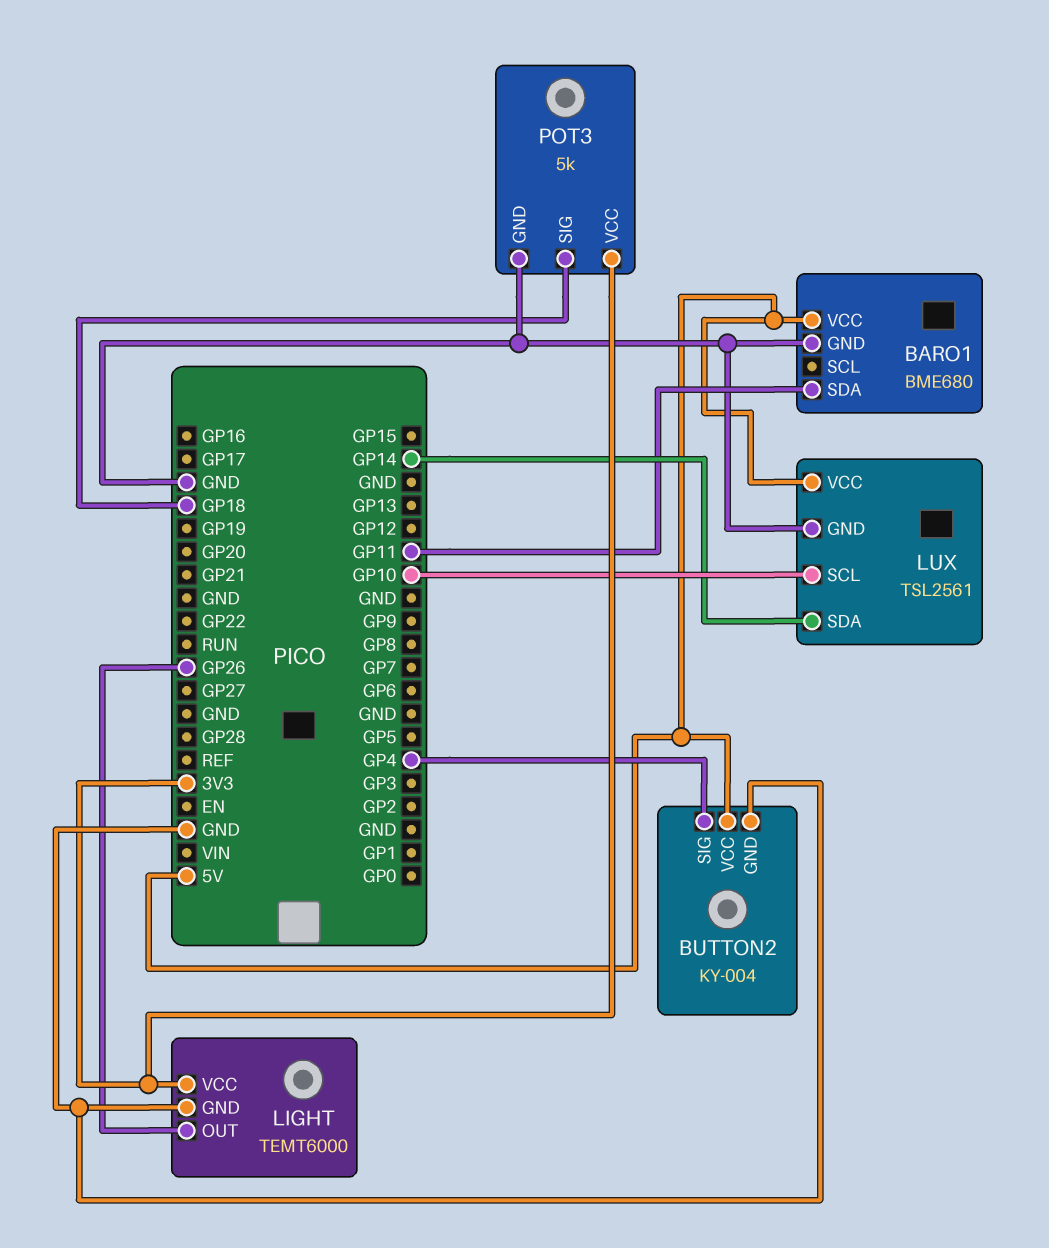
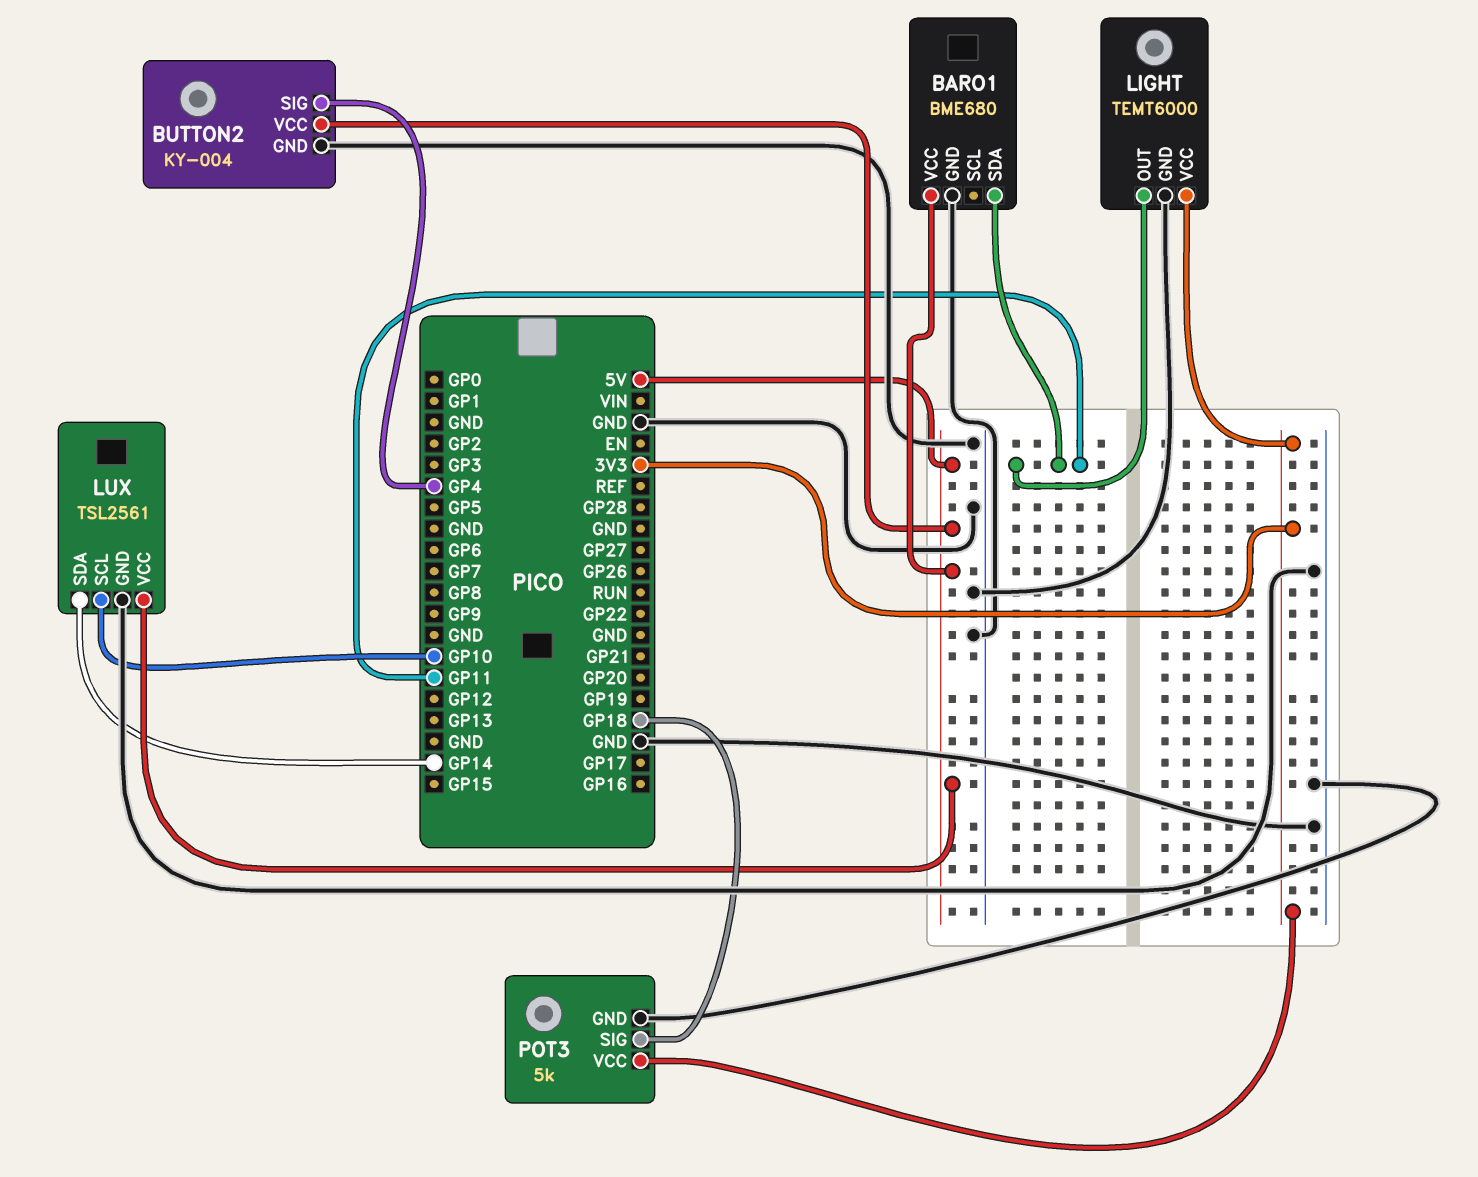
LIGHT pin OUT: GP26 -> GP11

